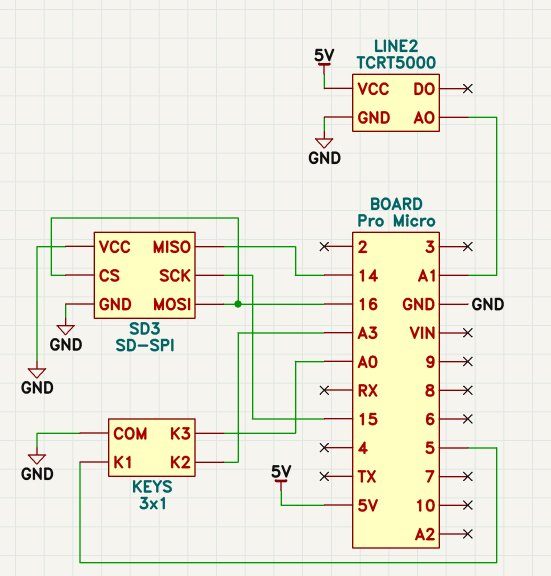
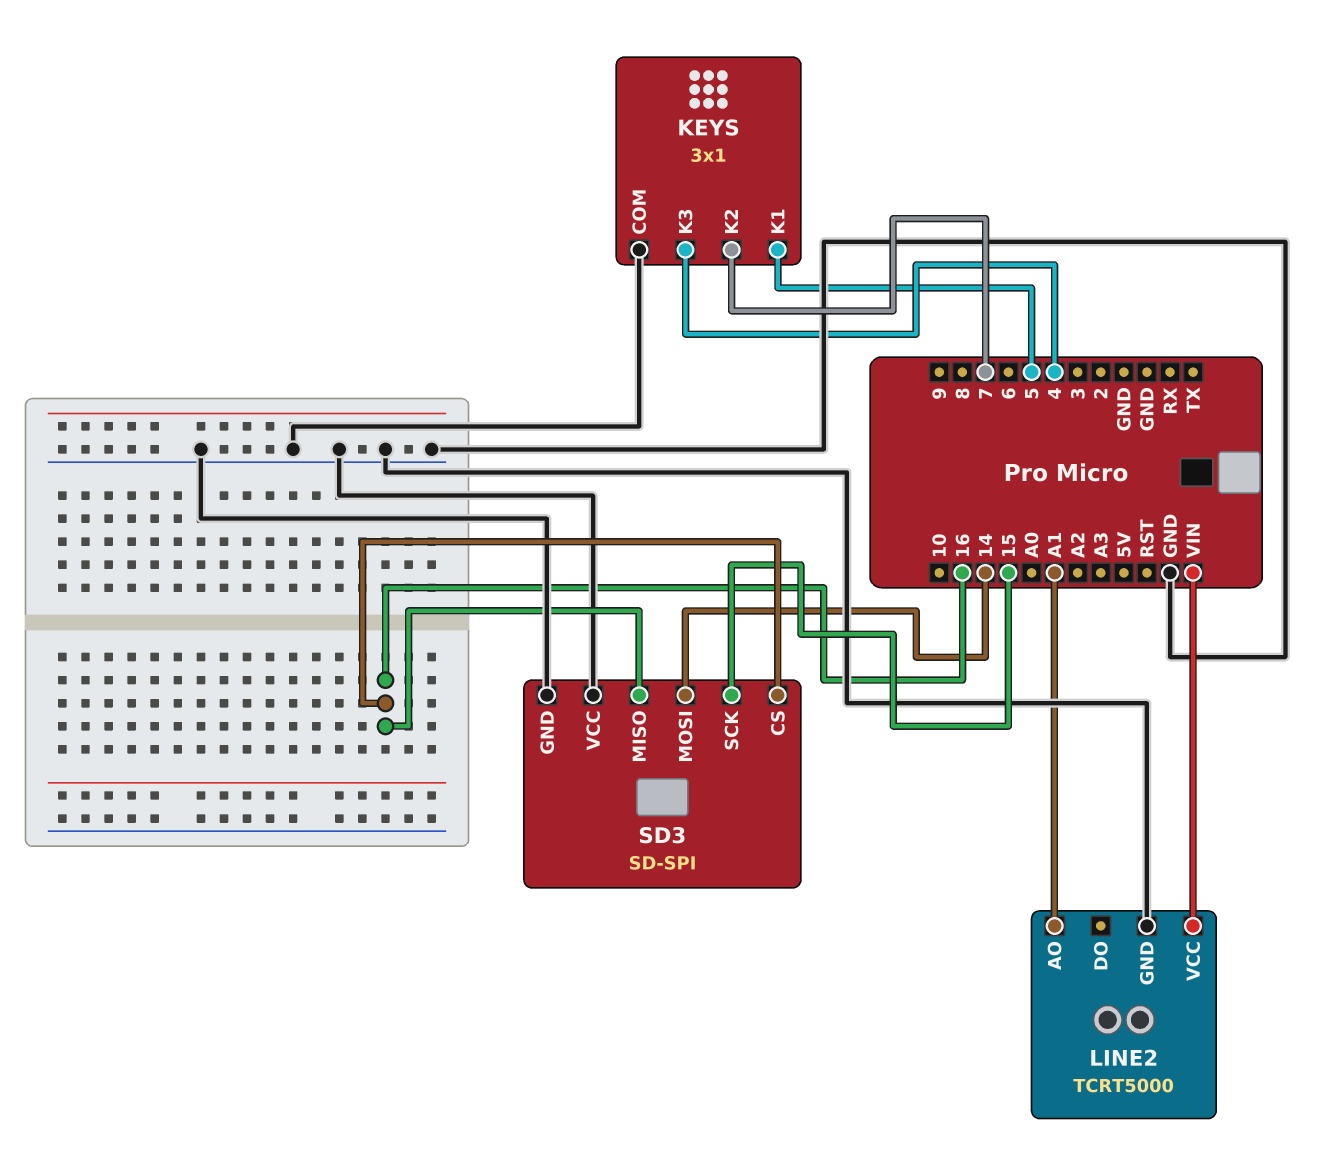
KEYS pin K2: A3 -> 7
KEYS pin K3: A0 -> 4
LINE2 pin VCC: 5V -> VIN
SD3 pin MISO: 14 -> 16
SD3 pin MOSI: 16 -> 14

